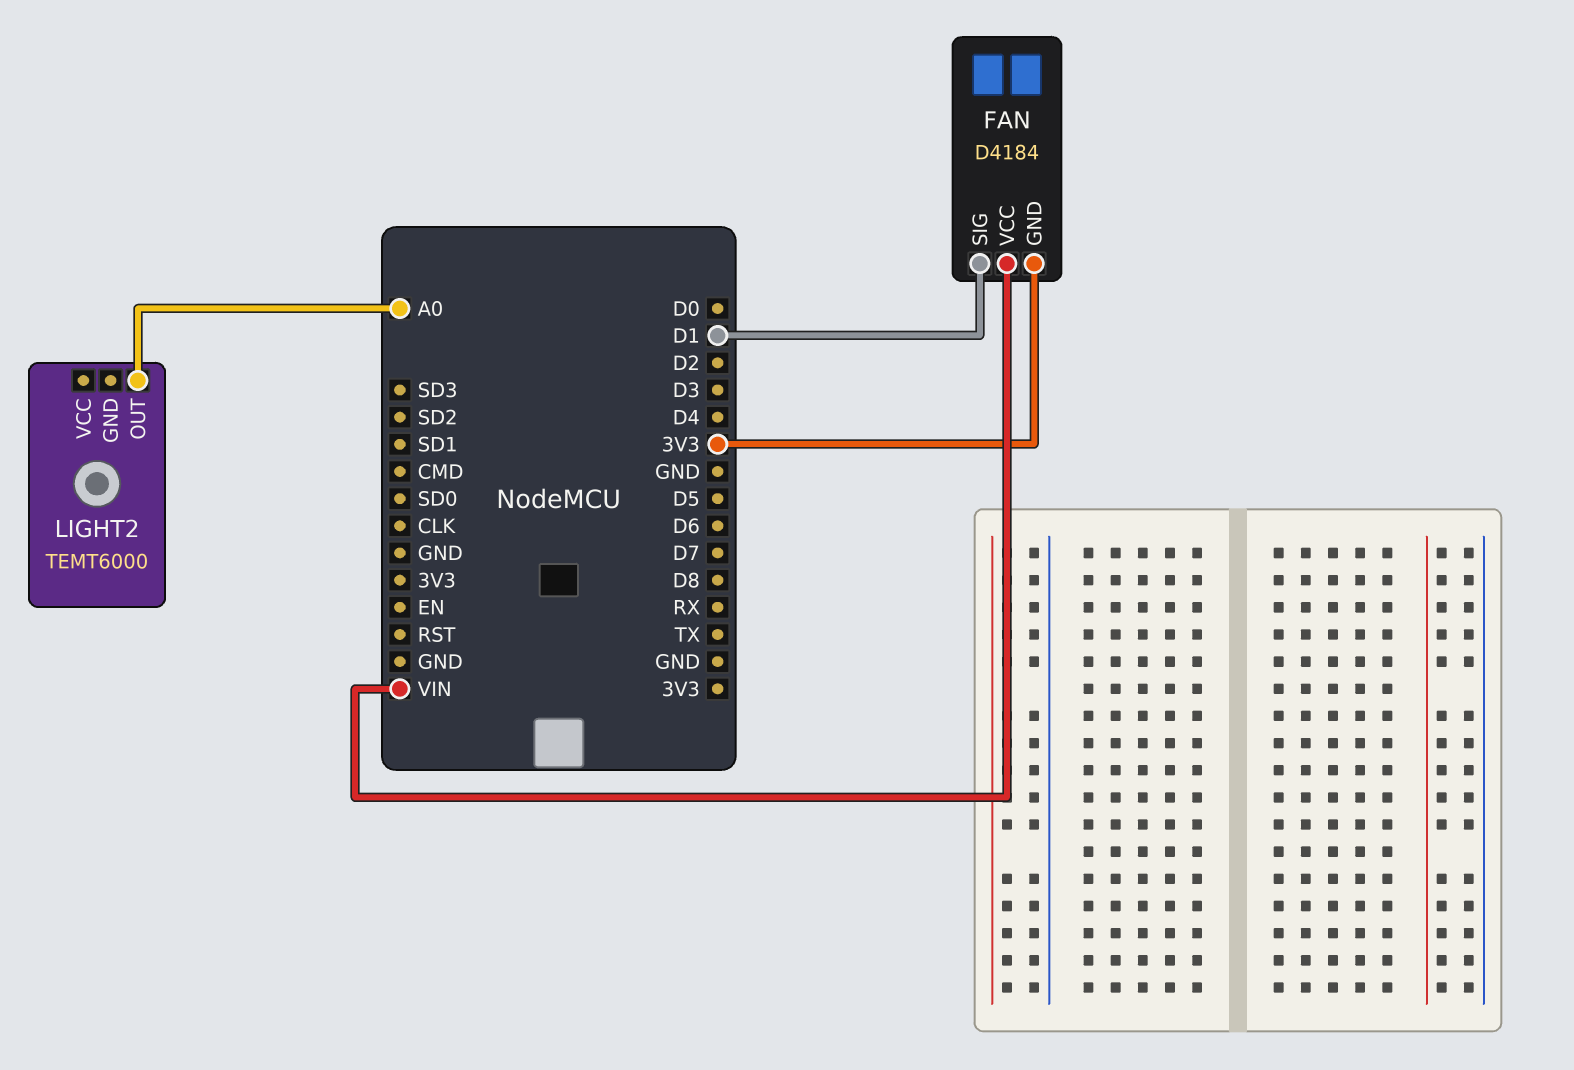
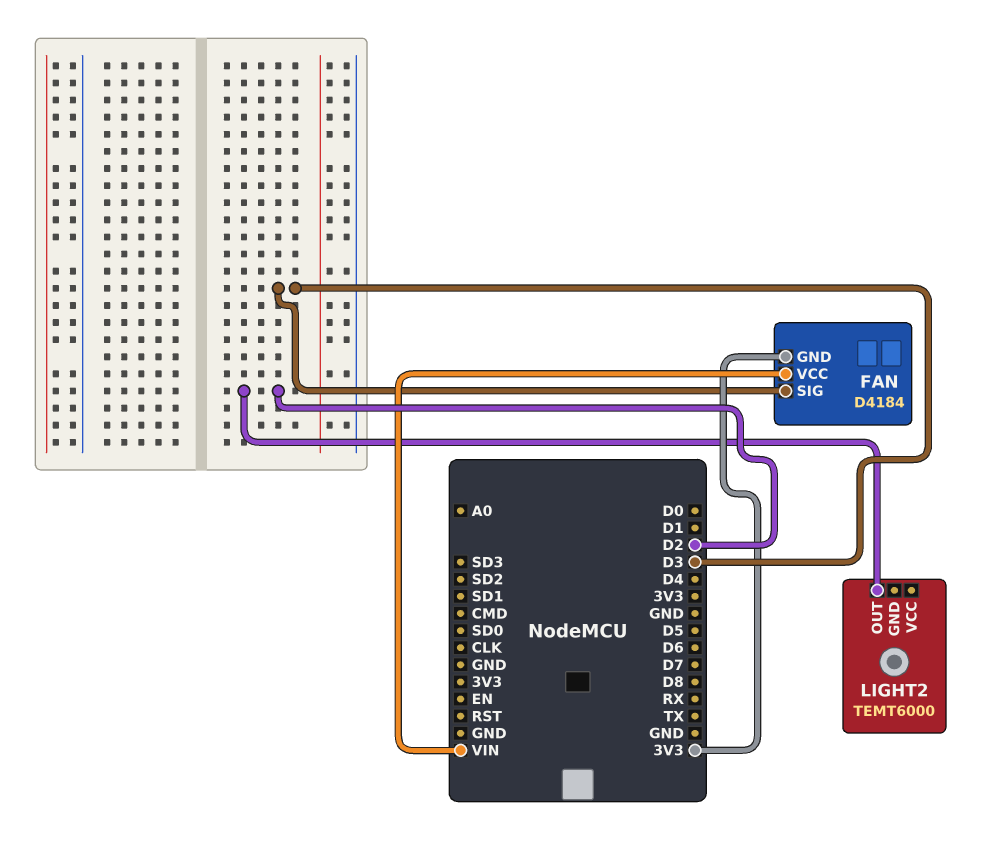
FAN pin SIG: D1 -> D3
LIGHT2 pin OUT: A0 -> D2

